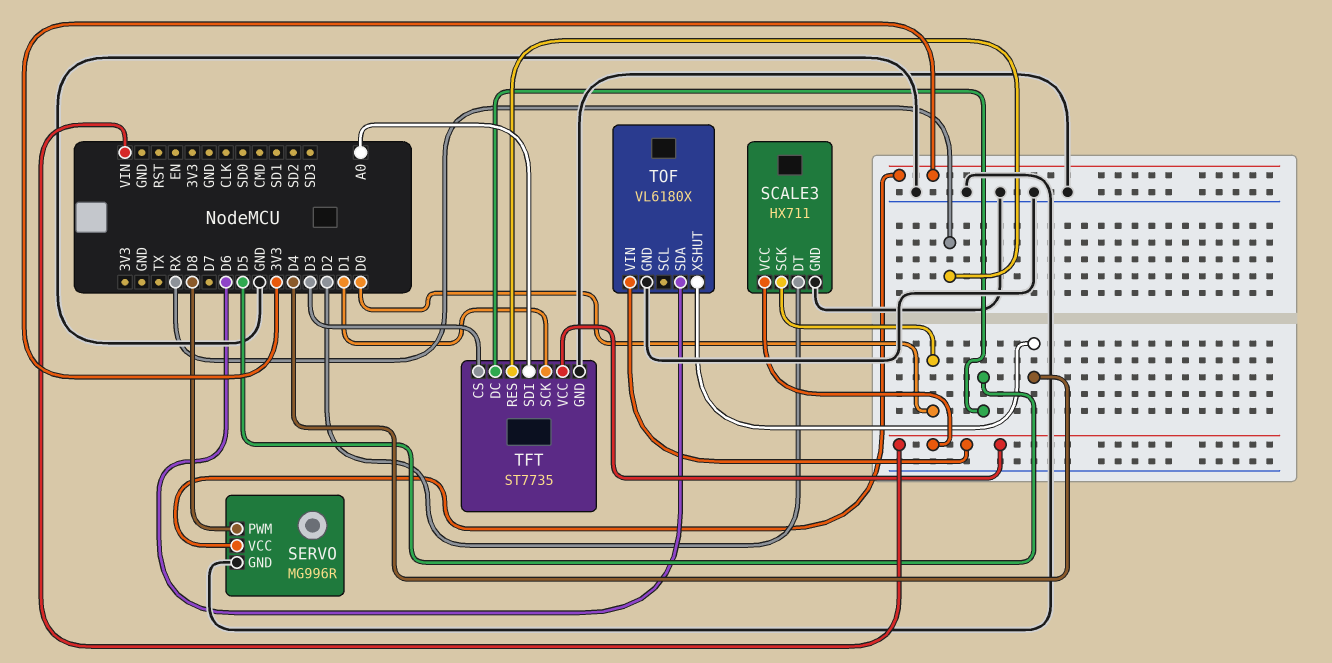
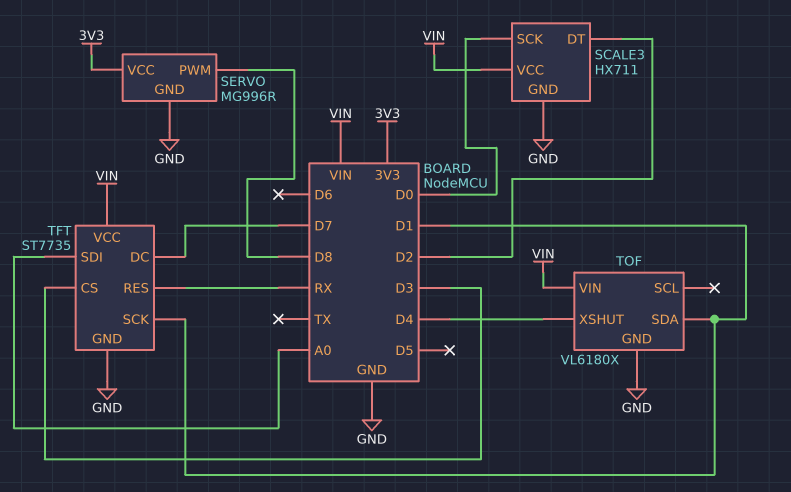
TFT pin DC: D5 -> D7
TOF pin SDA: D6 -> D1

